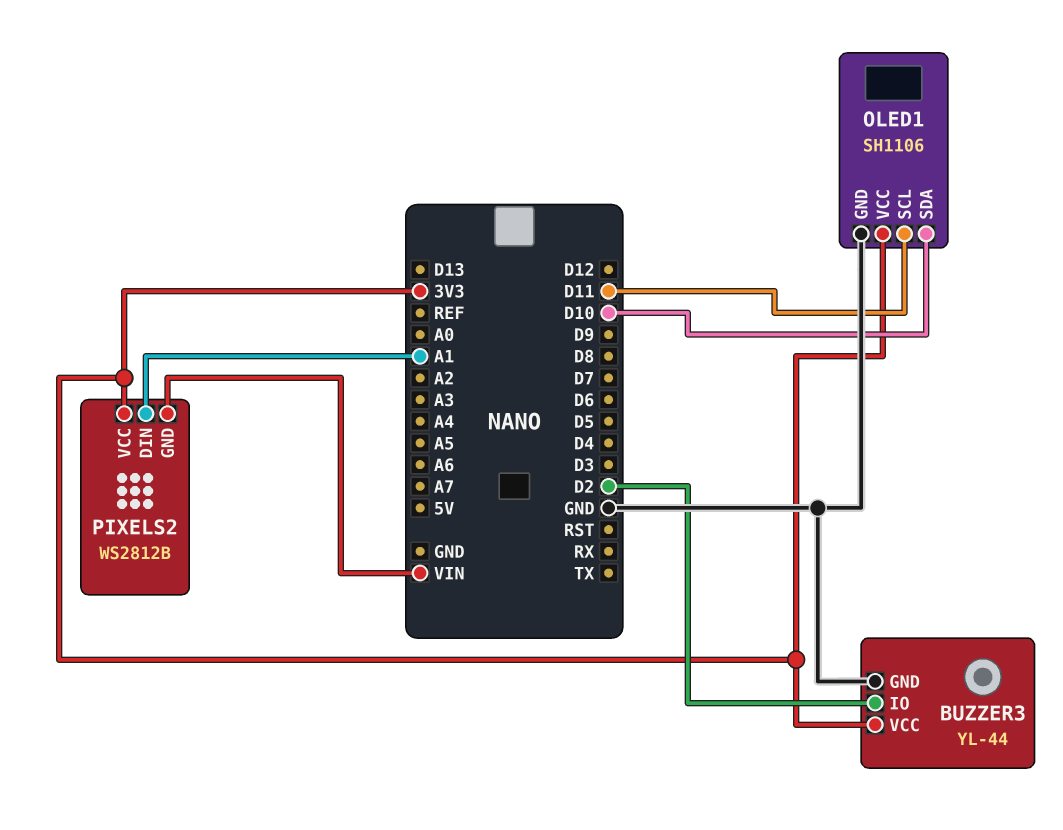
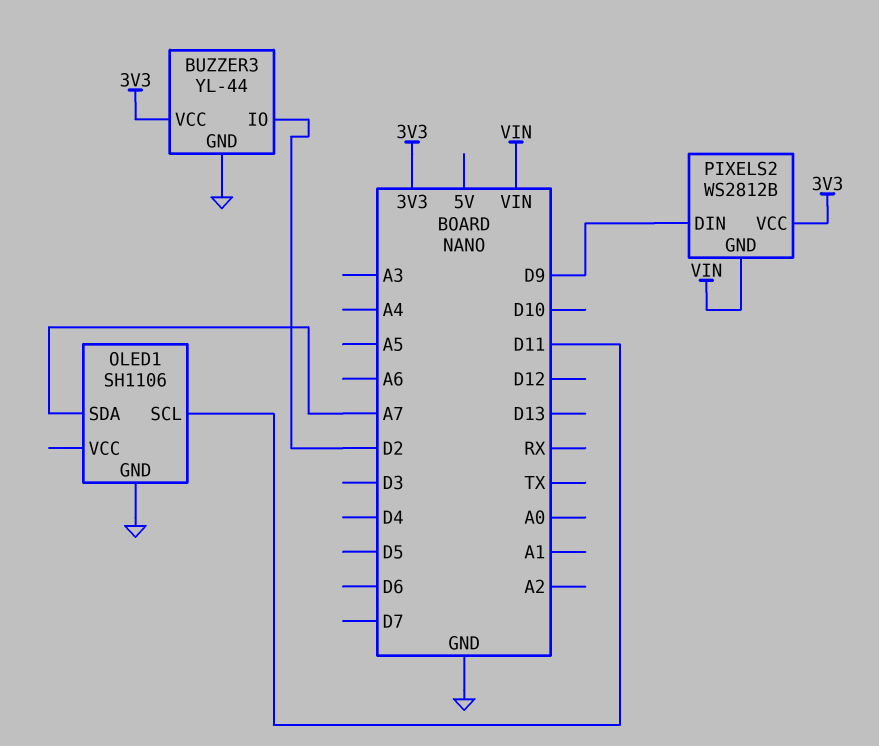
OLED1 pin SDA: D10 -> A7
OLED1 pin VCC: 3V3 -> none
PIXELS2 pin DIN: A1 -> D9

